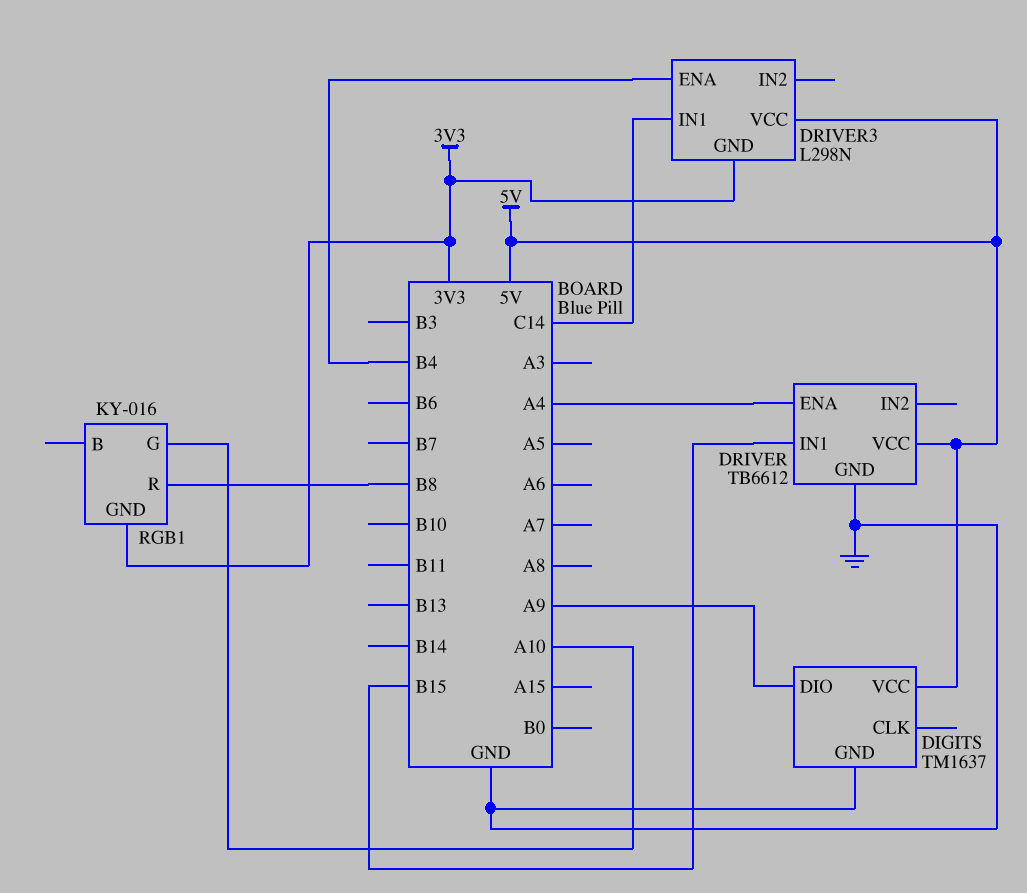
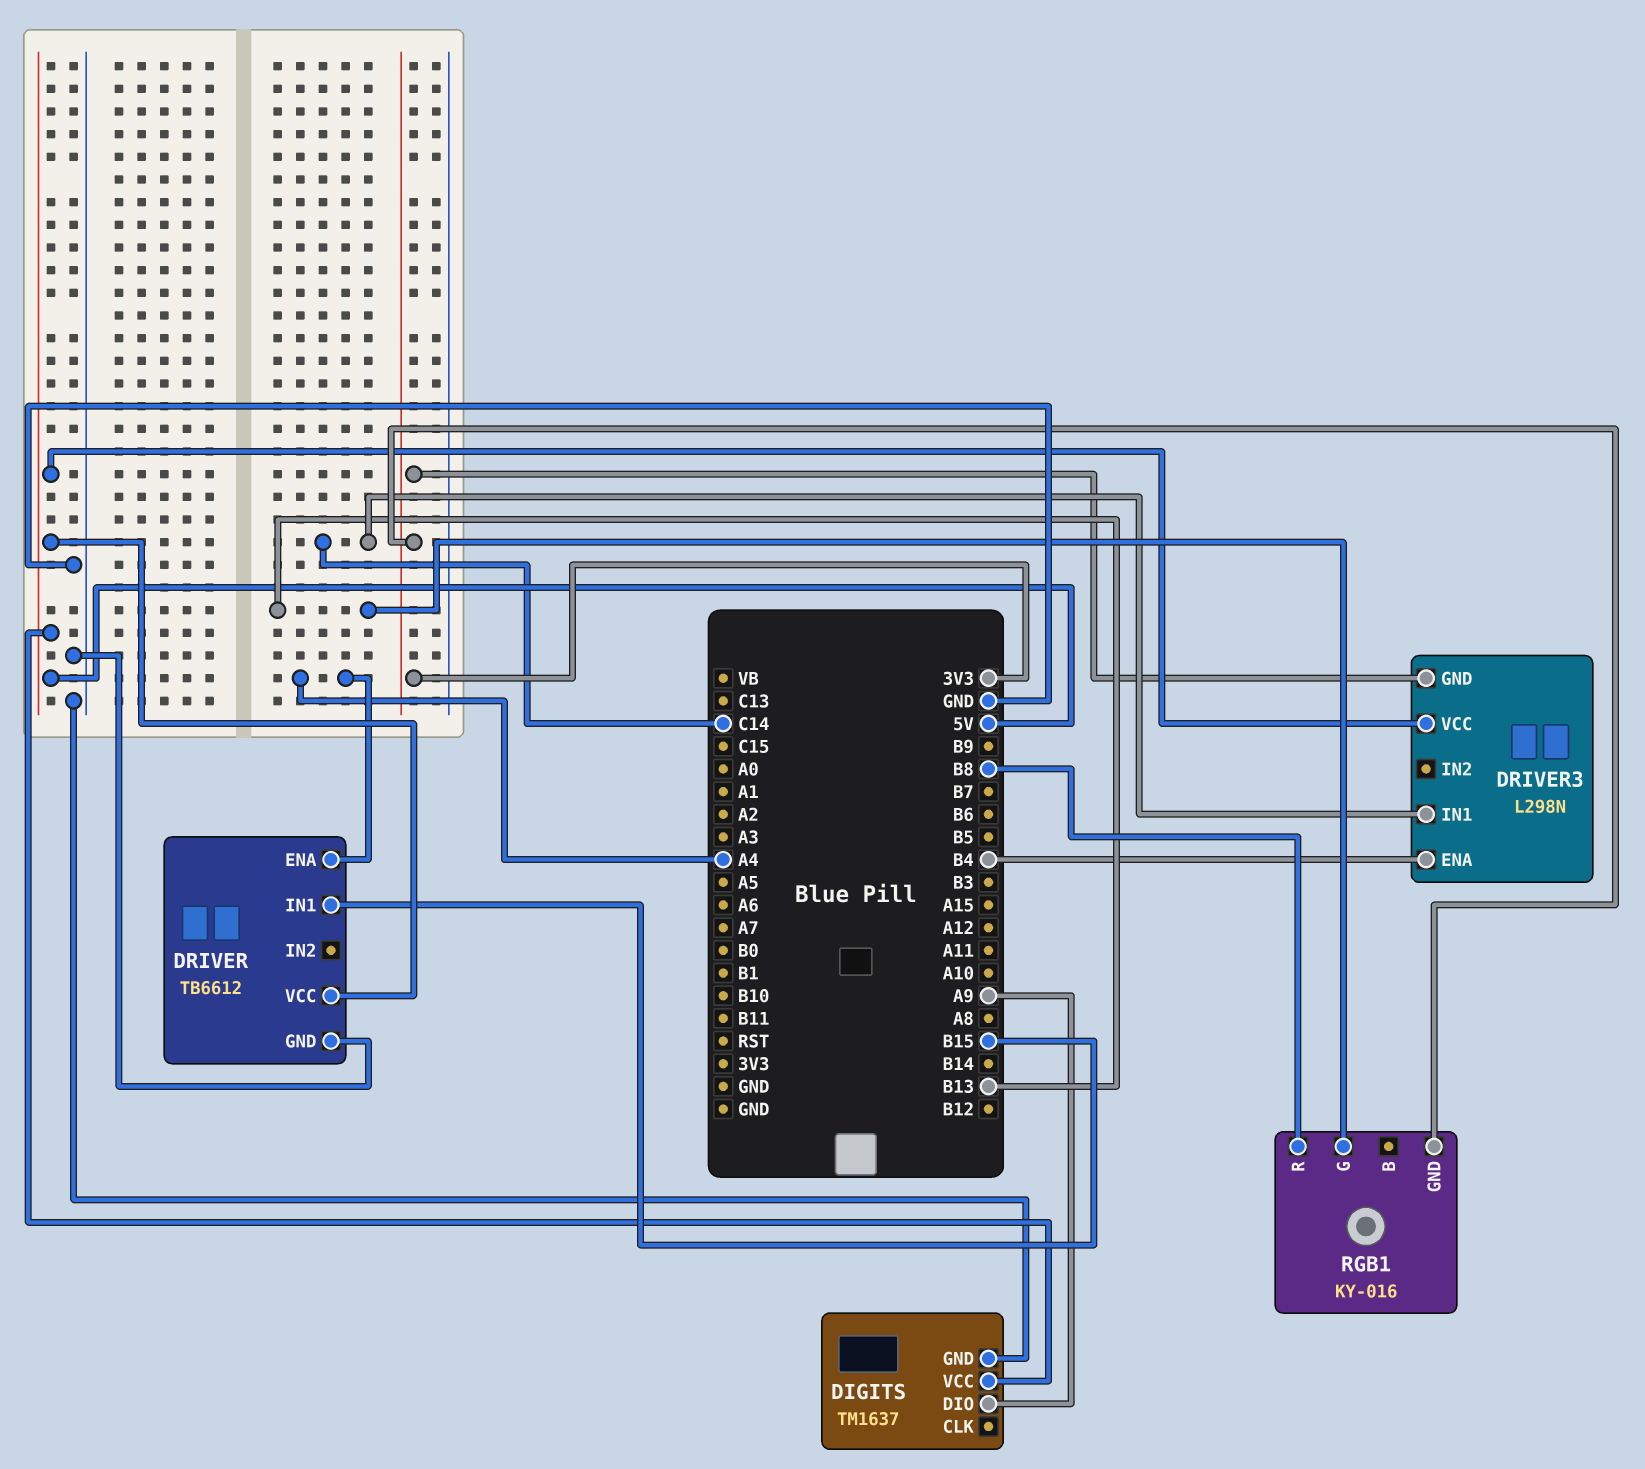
RGB1 pin G: A10 -> B13

